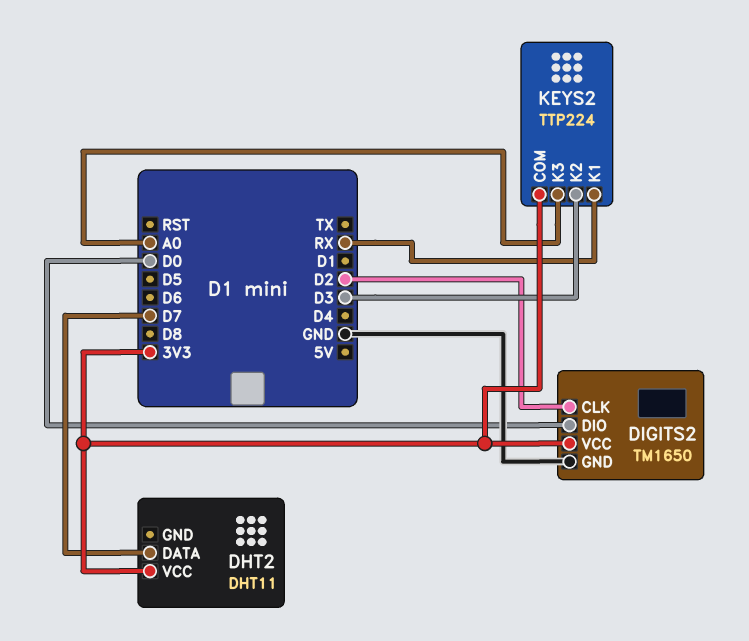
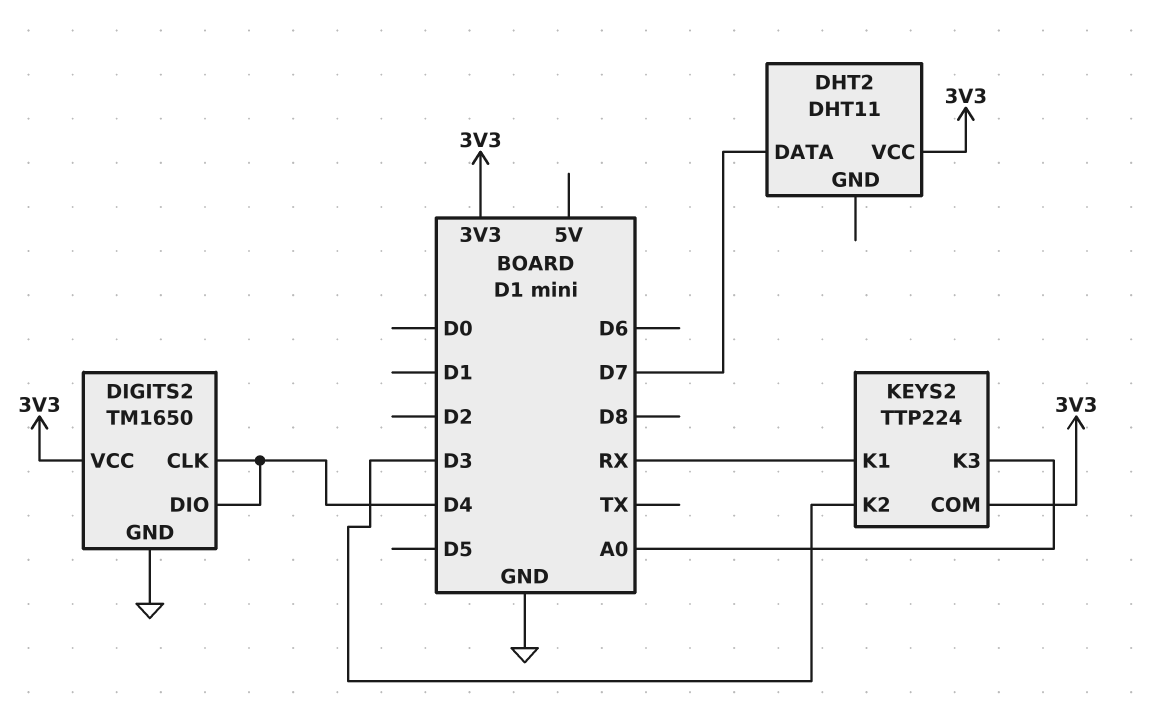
DIGITS2 pin CLK: D2 -> D4
DIGITS2 pin DIO: D0 -> D4

